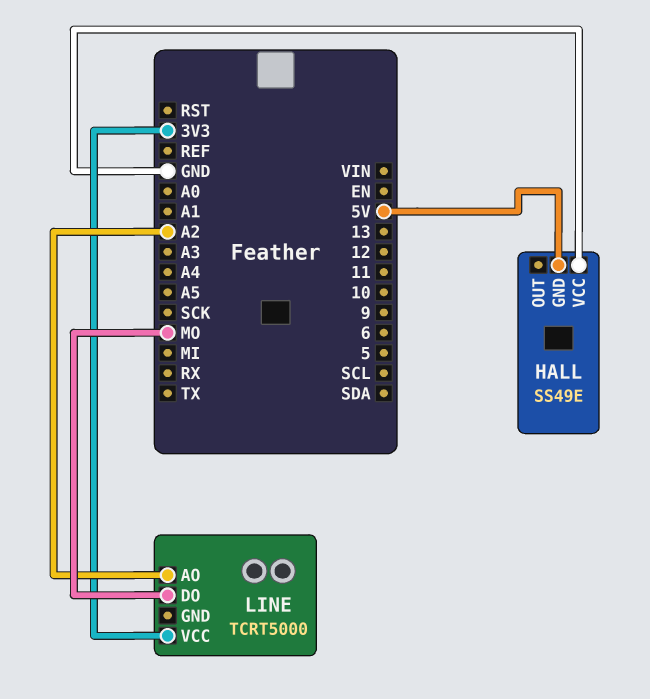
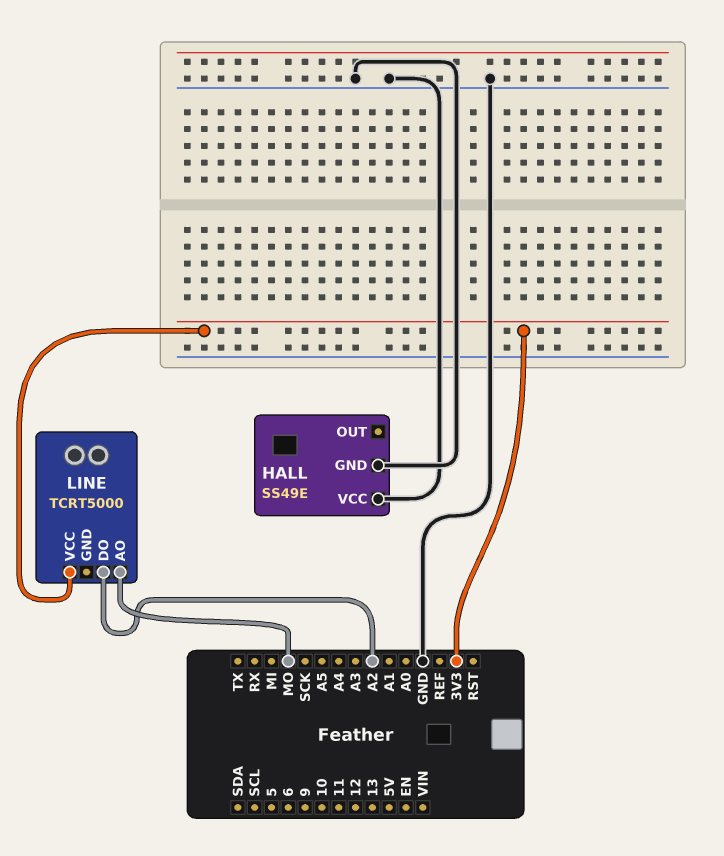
HALL pin GND: 5V -> GND
LINE pin AO: A2 -> MO
LINE pin DO: MO -> A2

